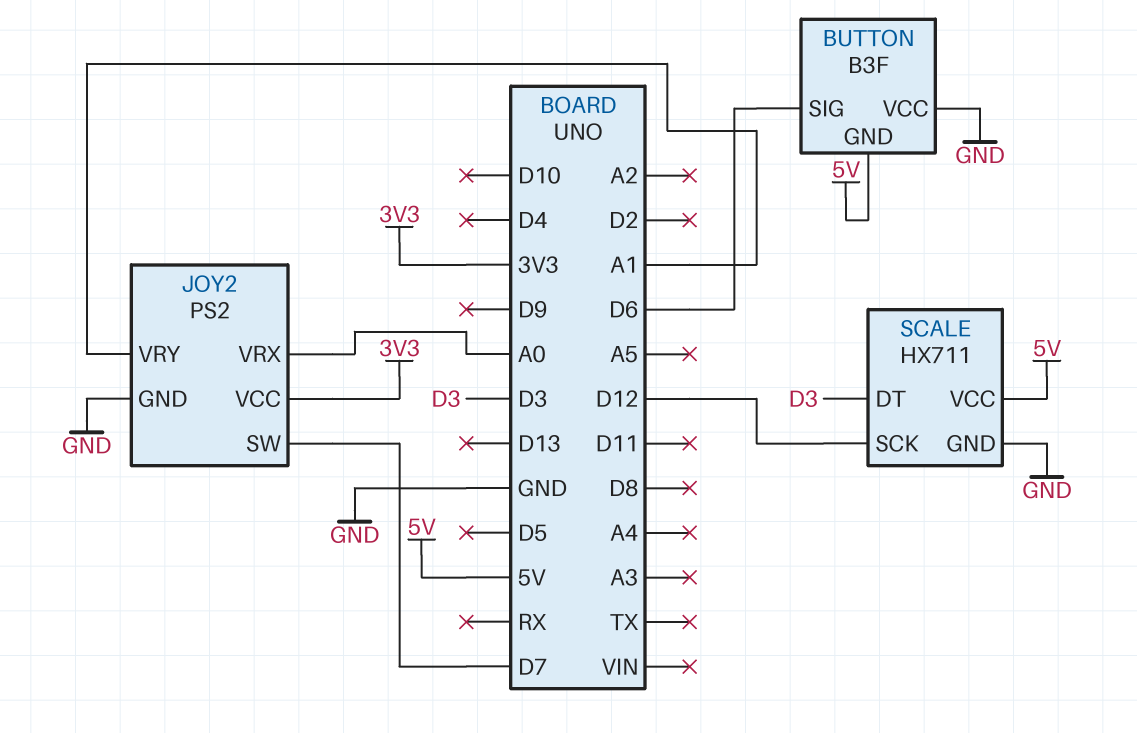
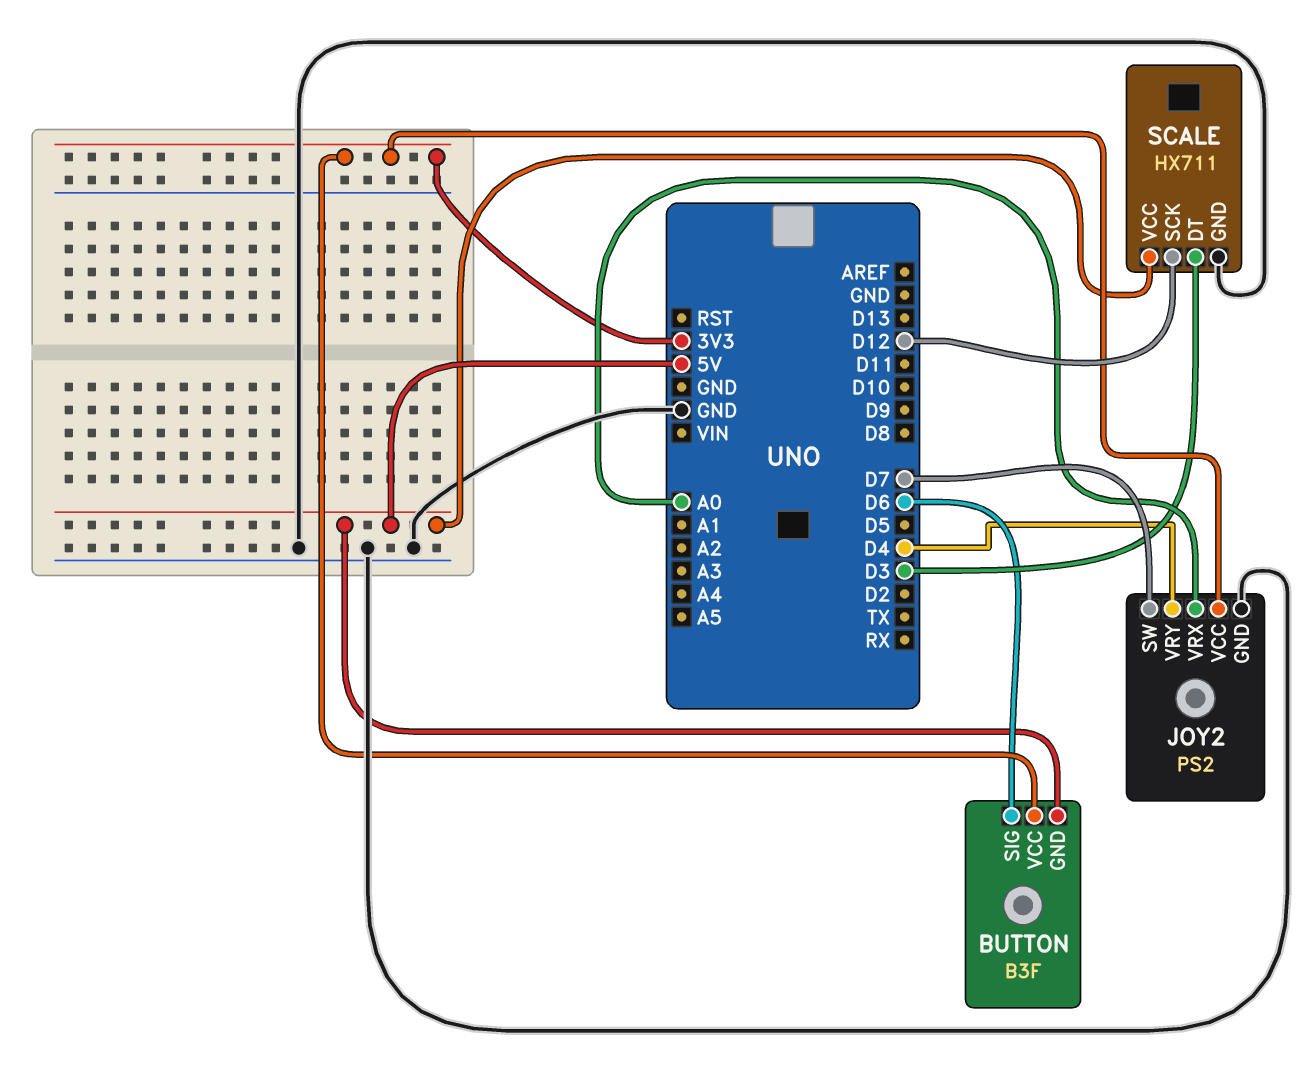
BUTTON pin VCC: GND -> 3V3
JOY2 pin VRY: A1 -> D4

